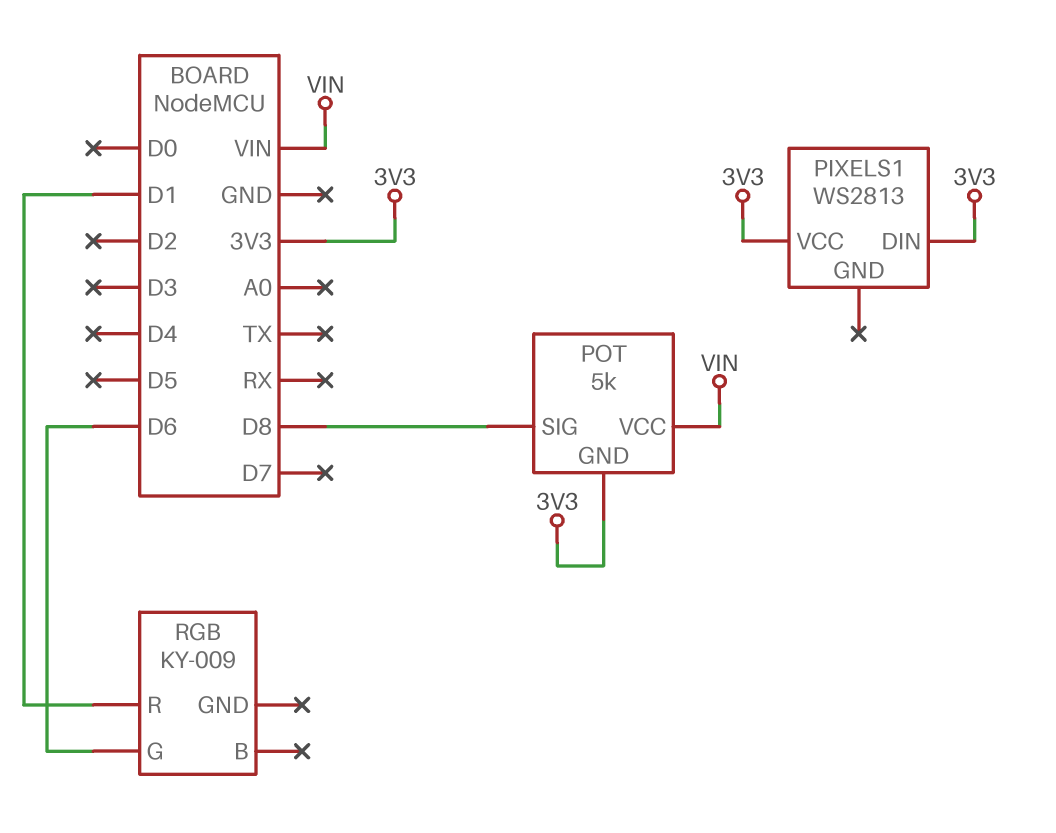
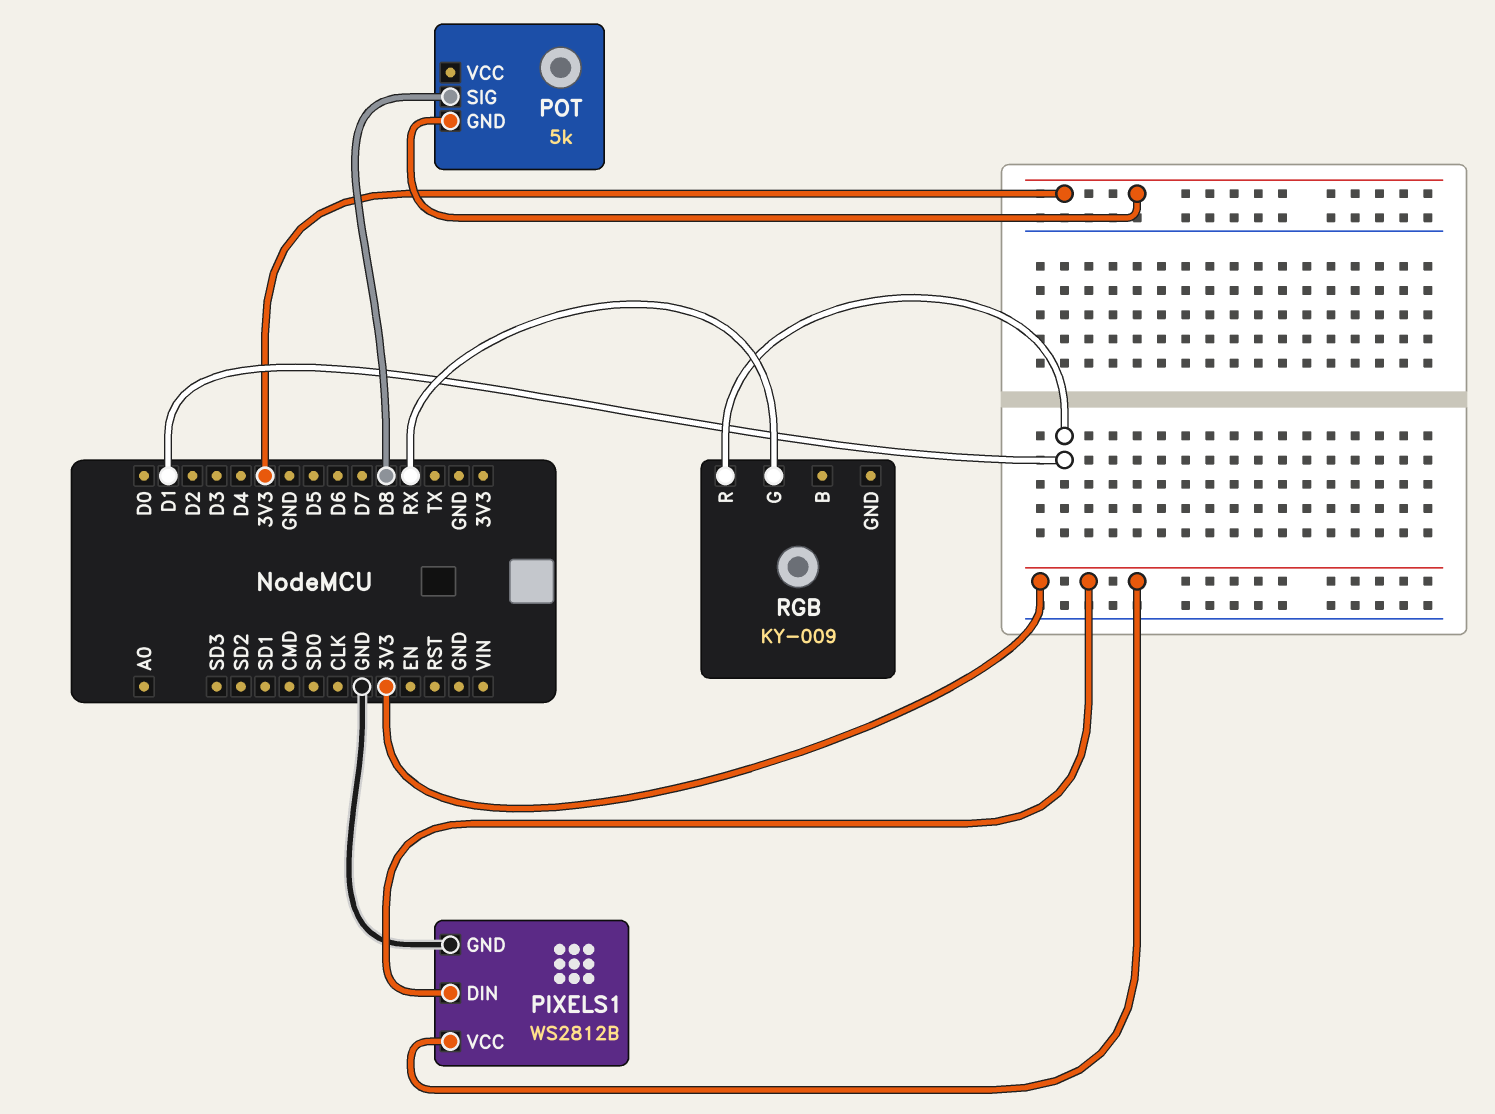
PIXELS1: WS2813 -> WS2812B
PIXELS1 pin GND: none -> GND
POT pin VCC: VIN -> none
RGB pin G: D6 -> RX

